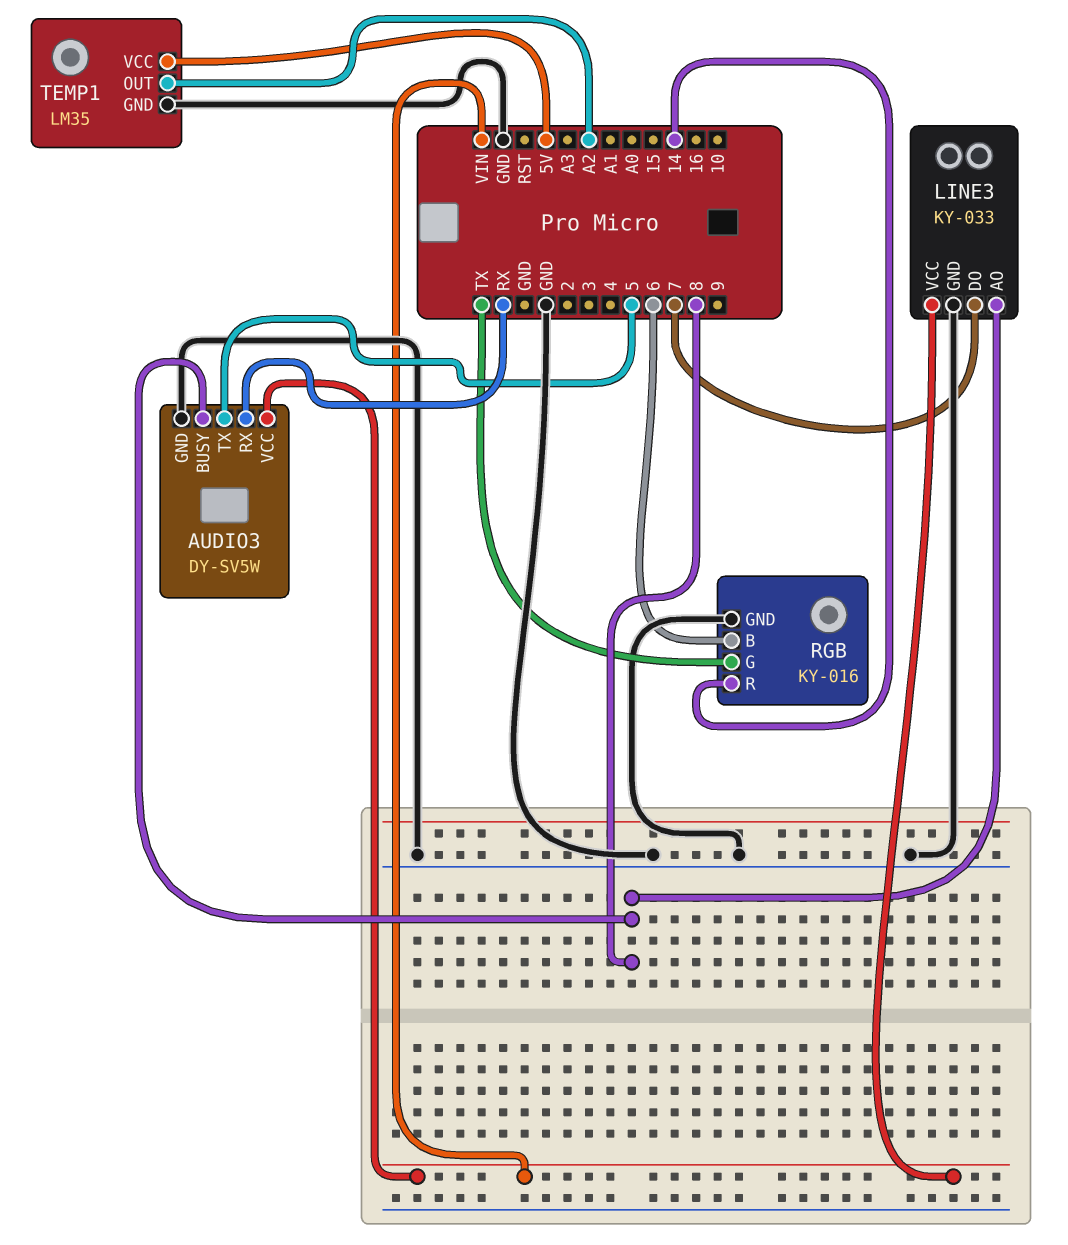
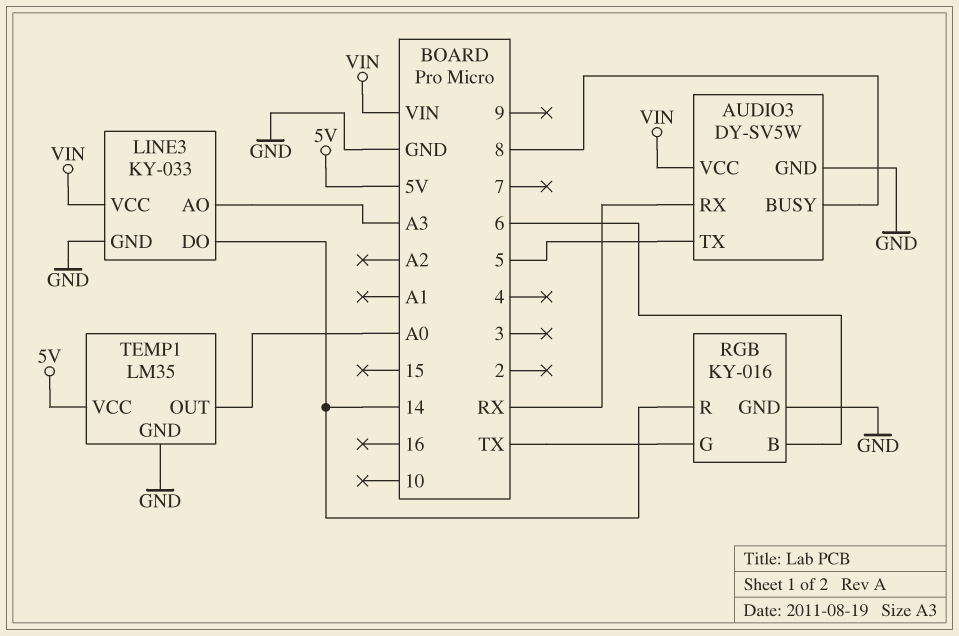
LINE3 pin AO: 8 -> A3
LINE3 pin DO: 7 -> 14
TEMP1 pin OUT: A2 -> A0

